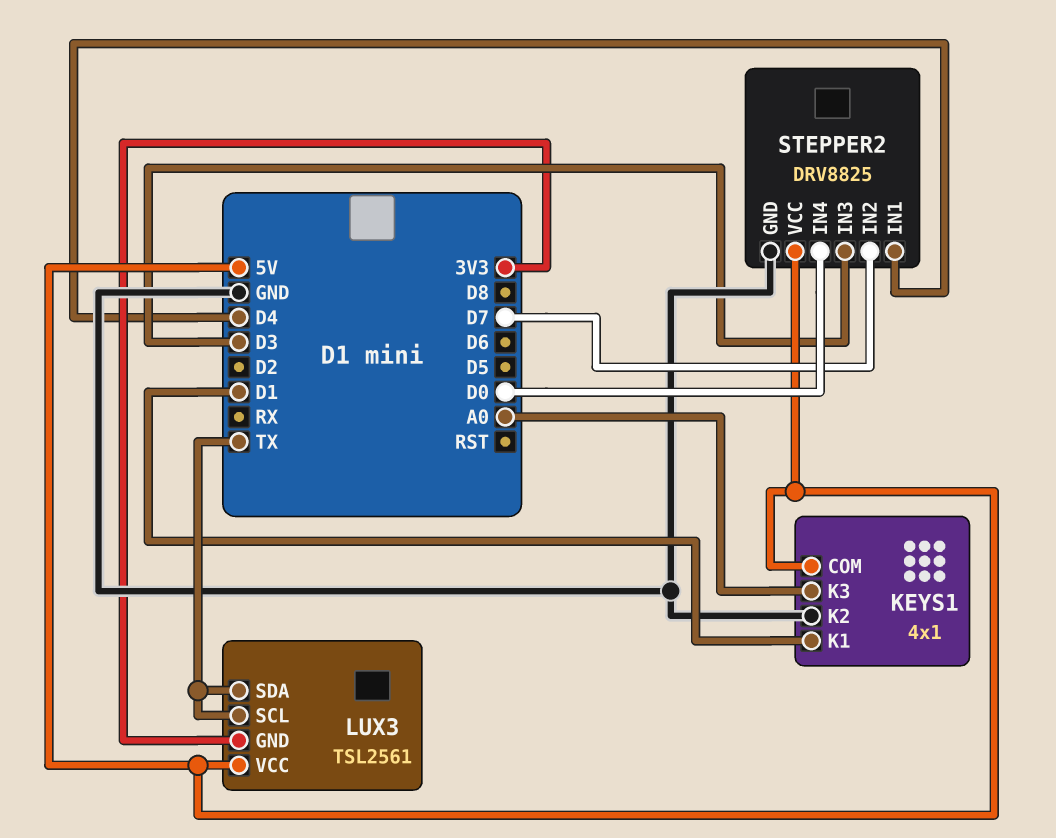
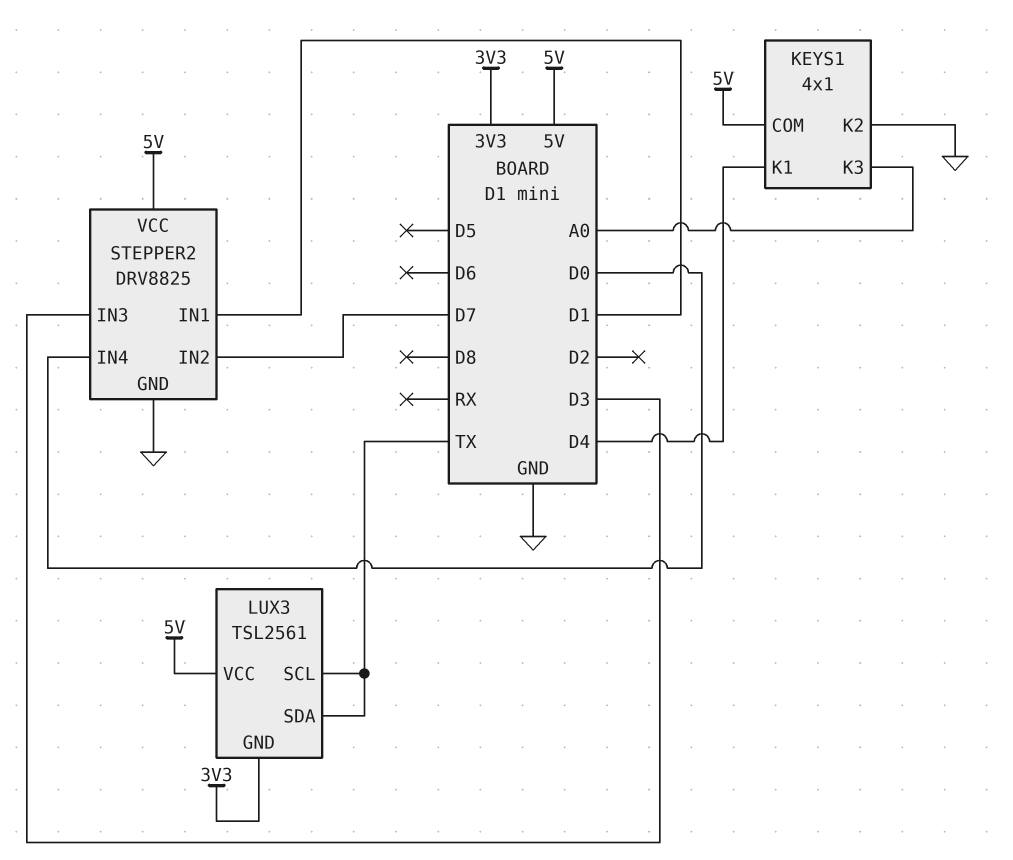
KEYS1 pin K1: D1 -> D4
STEPPER2 pin IN1: D4 -> D1

